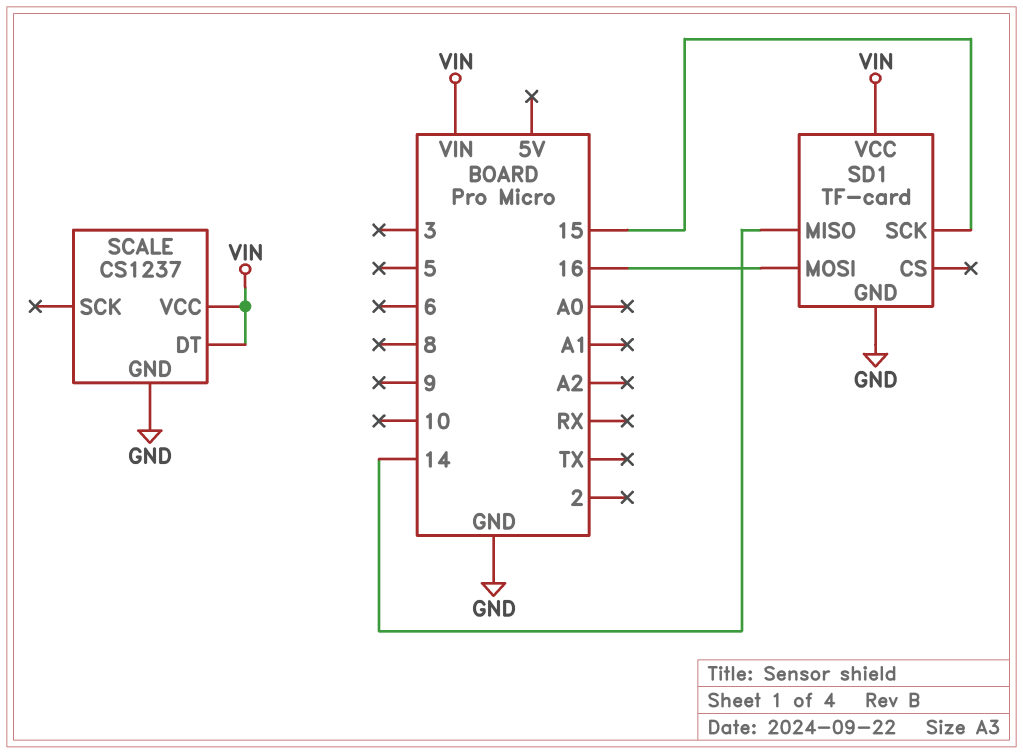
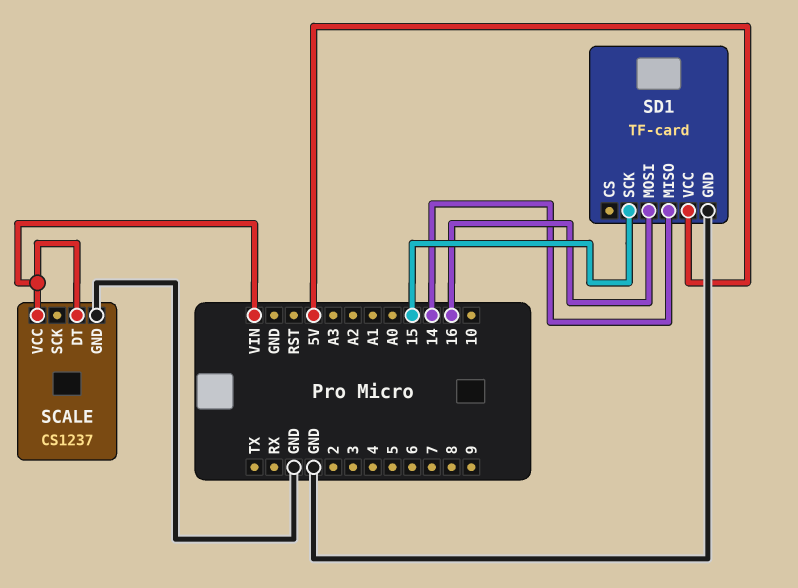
SD1 pin VCC: VIN -> 5V

